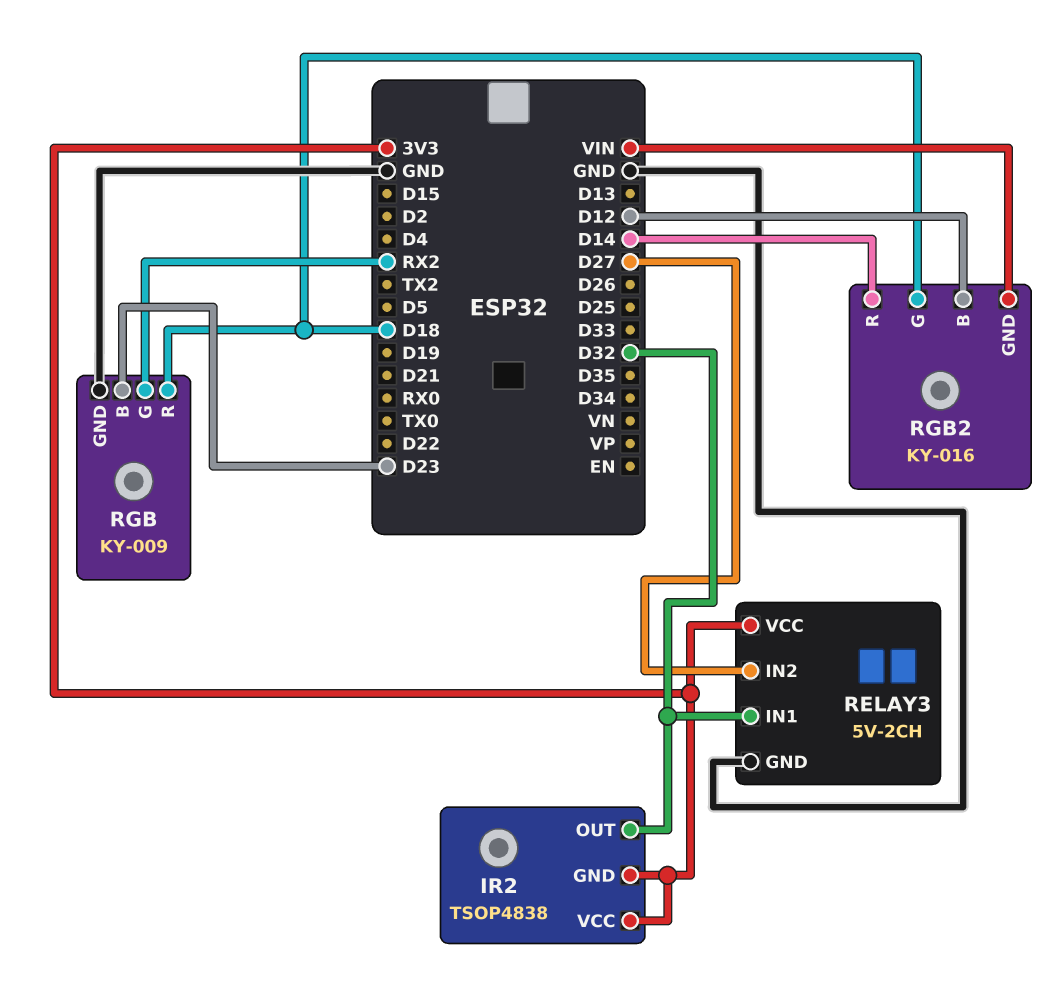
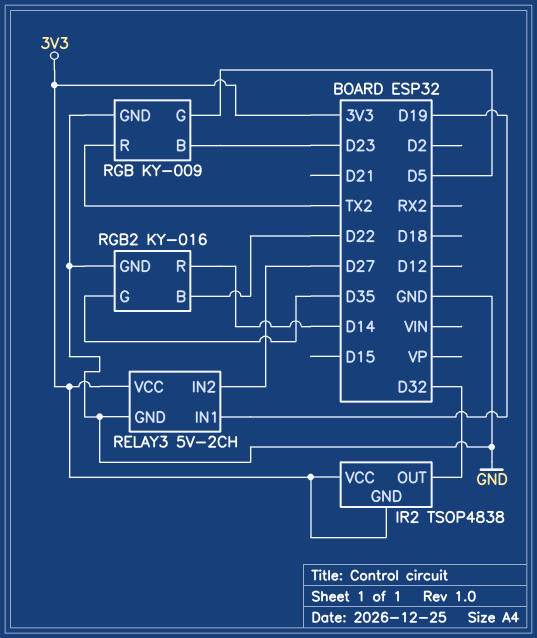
RELAY3 pin IN1: D32 -> D19
RGB pin G: RX2 -> D5
RGB pin R: D18 -> TX2
RGB2 pin B: D12 -> D22
RGB2 pin G: D18 -> D35
RGB2 pin GND: VIN -> GND

